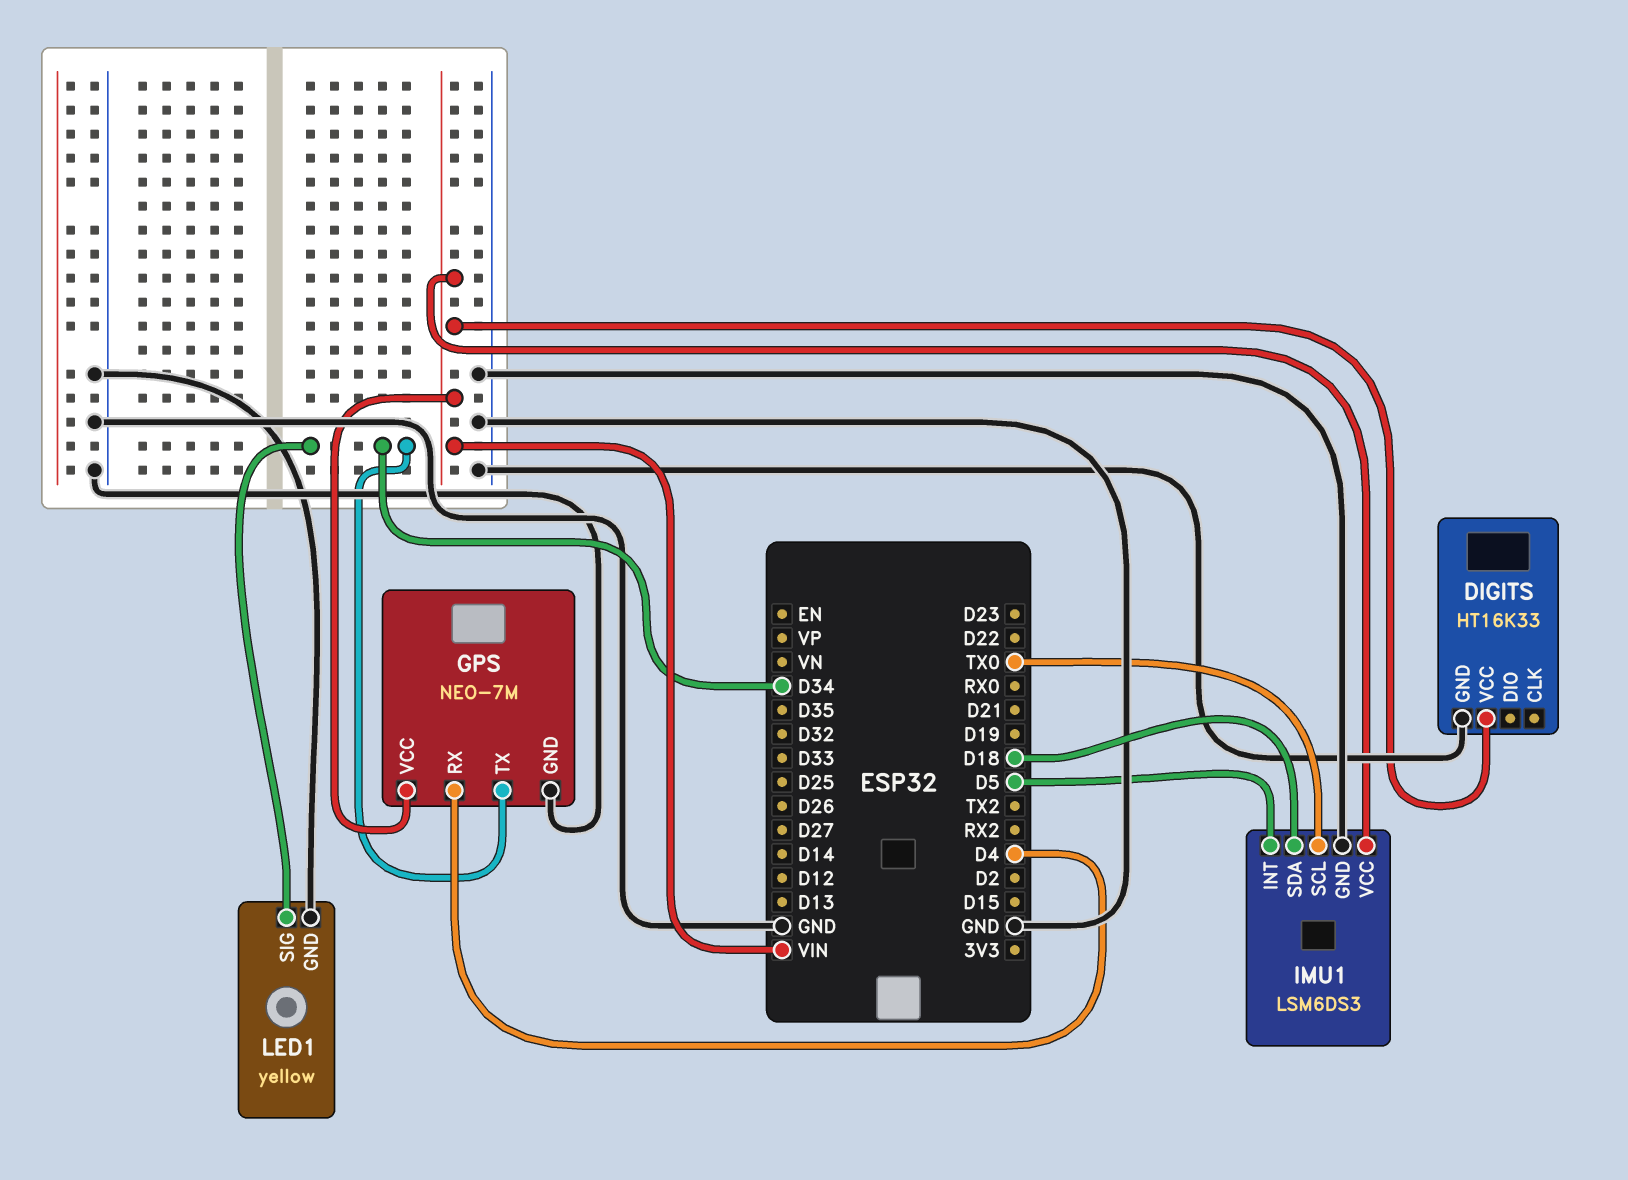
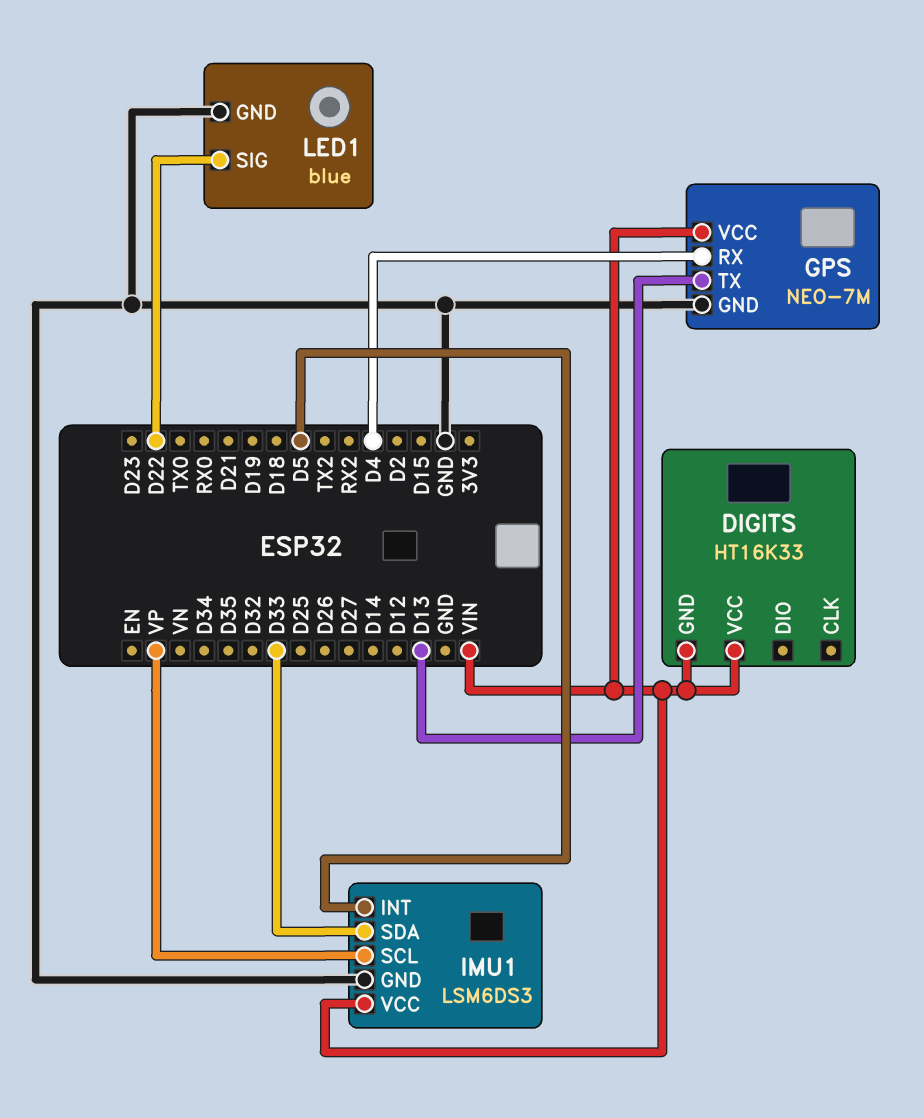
DIGITS pin GND: GND -> VIN
GPS pin TX: D34 -> D13
IMU1 pin SCL: TX0 -> VP
IMU1 pin SDA: D18 -> D33
LED1: yellow -> blue
LED1 pin SIG: D34 -> D22

